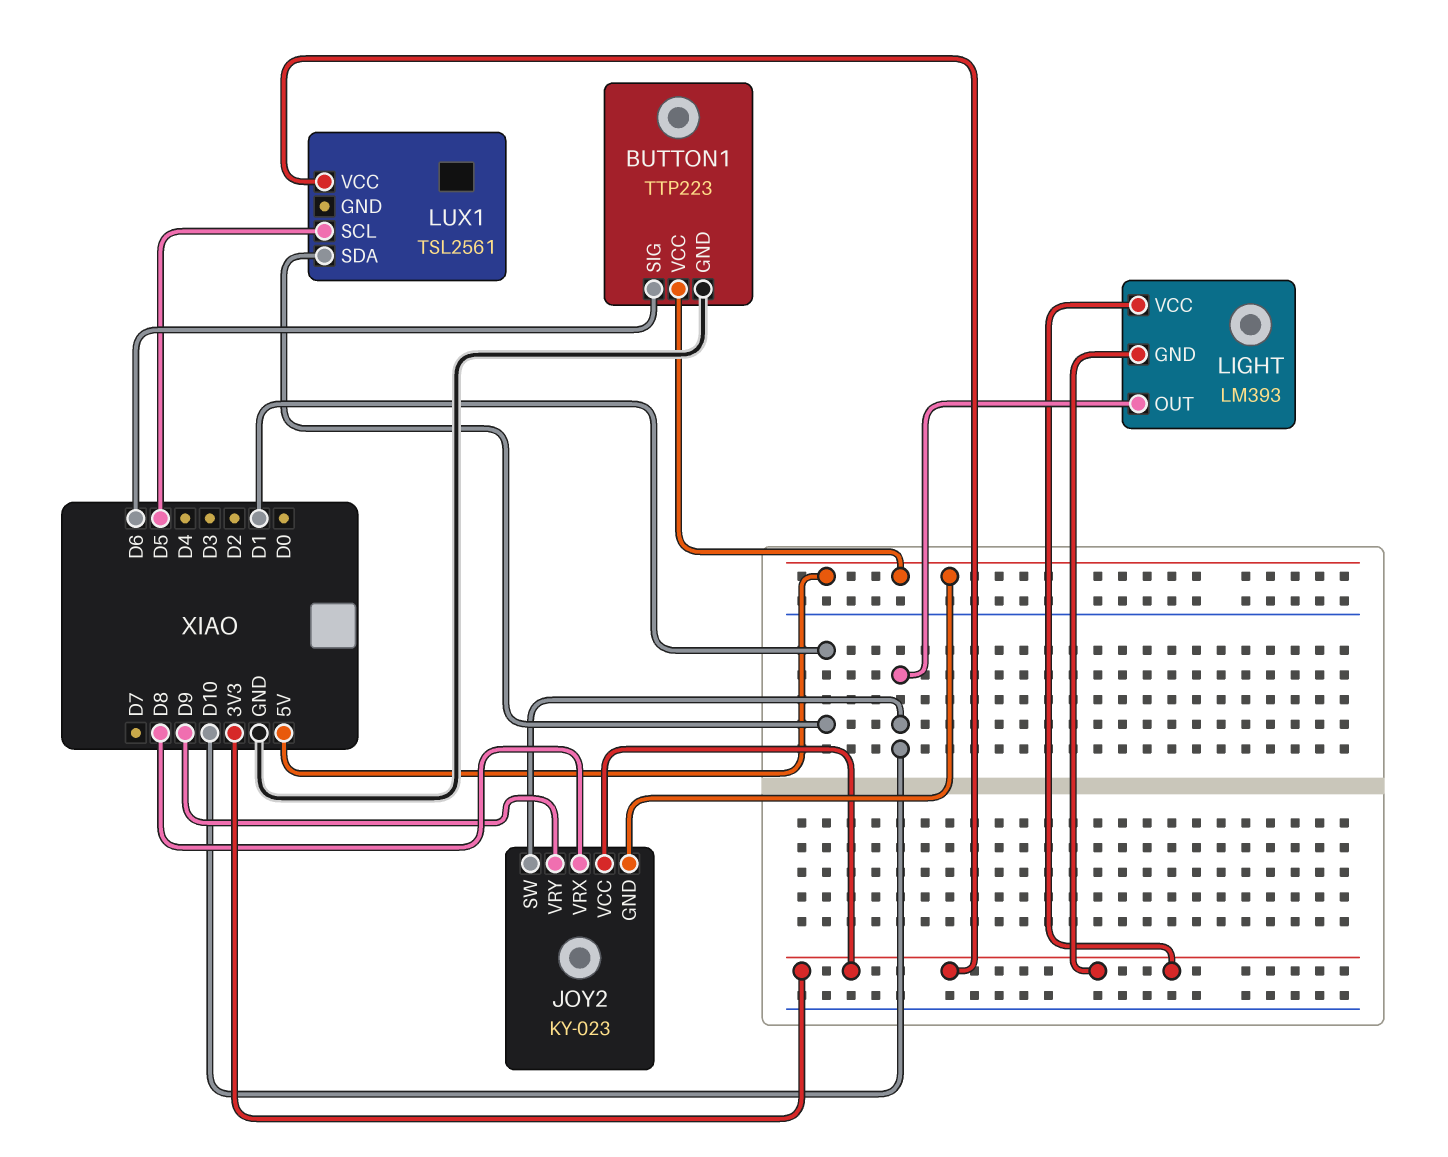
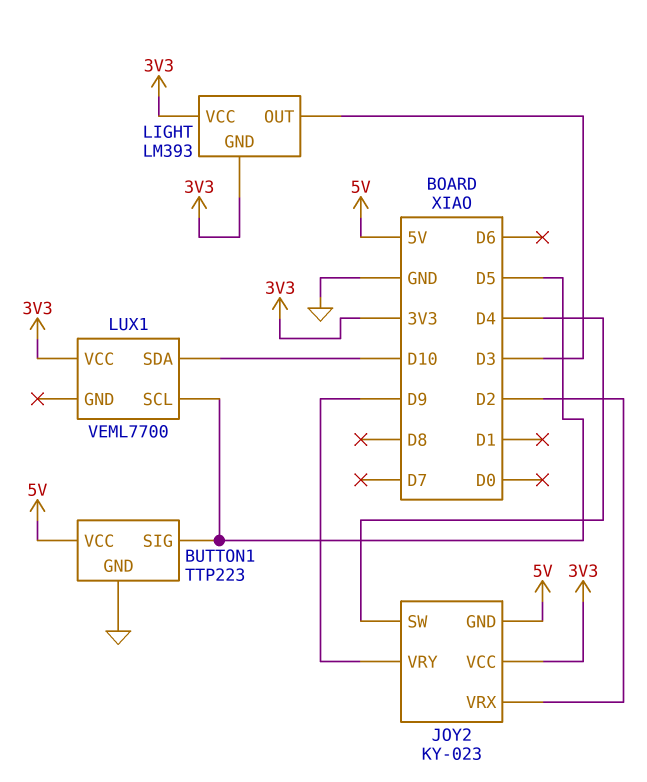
BUTTON1 pin SIG: D6 -> D5
JOY2 pin SW: D10 -> D4
JOY2 pin VRX: D8 -> D2
LIGHT pin OUT: D10 -> D3
LUX1: TSL2561 -> VEML7700
LUX1 pin SDA: D1 -> D10

